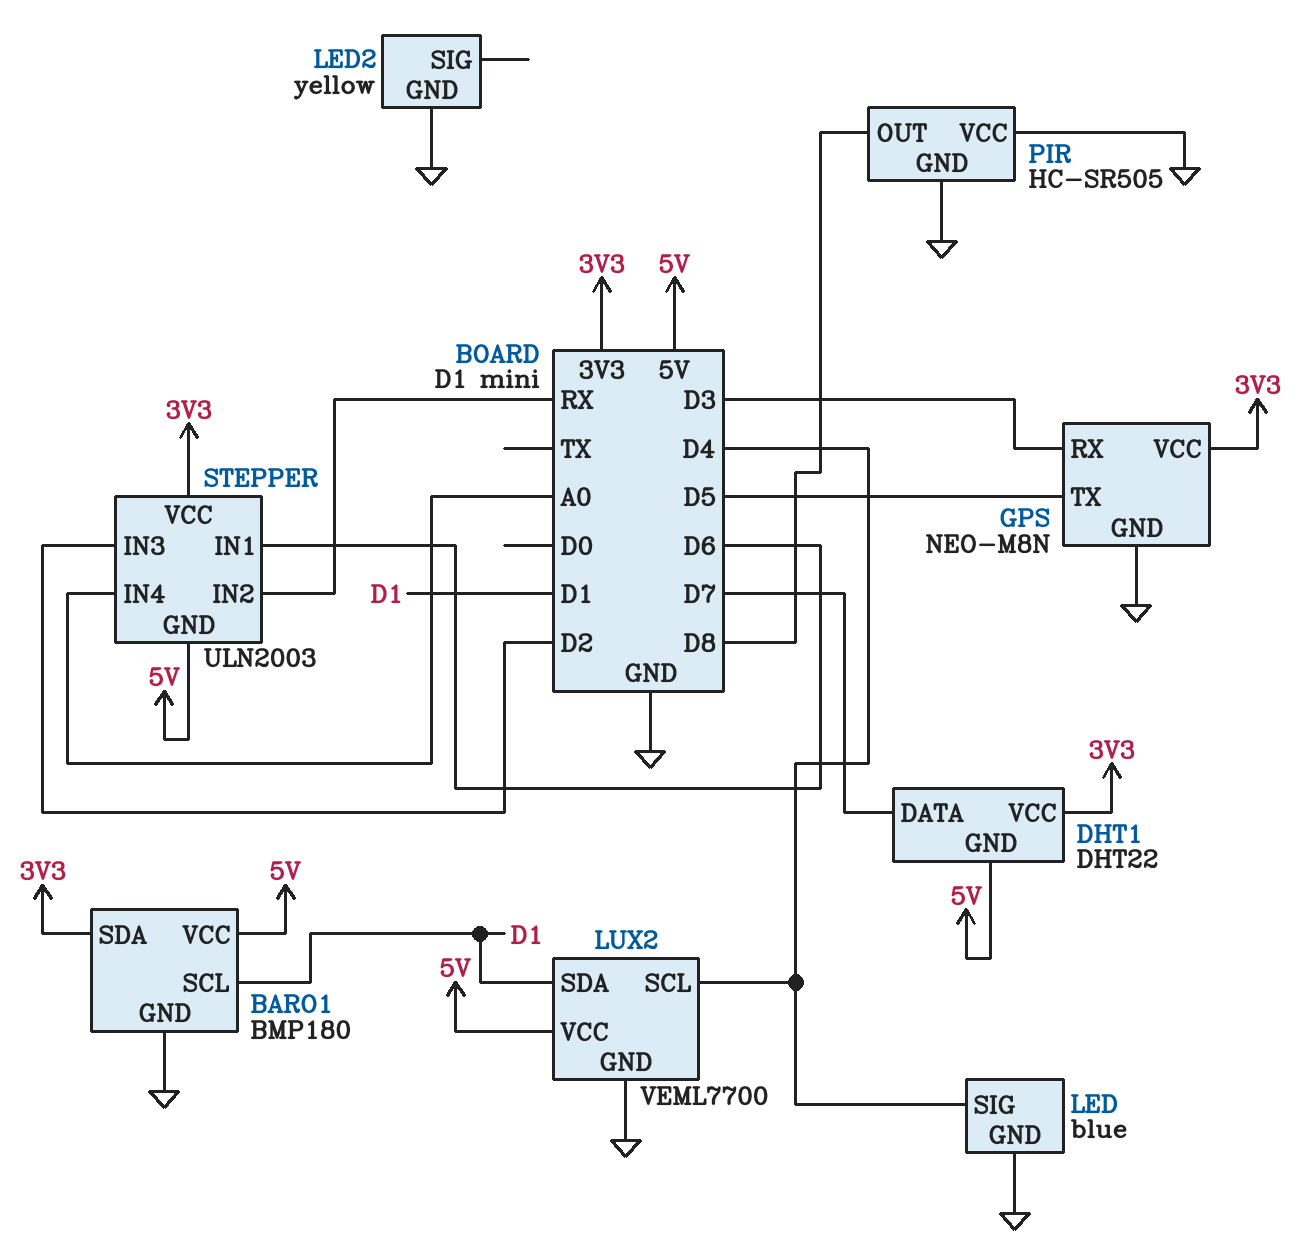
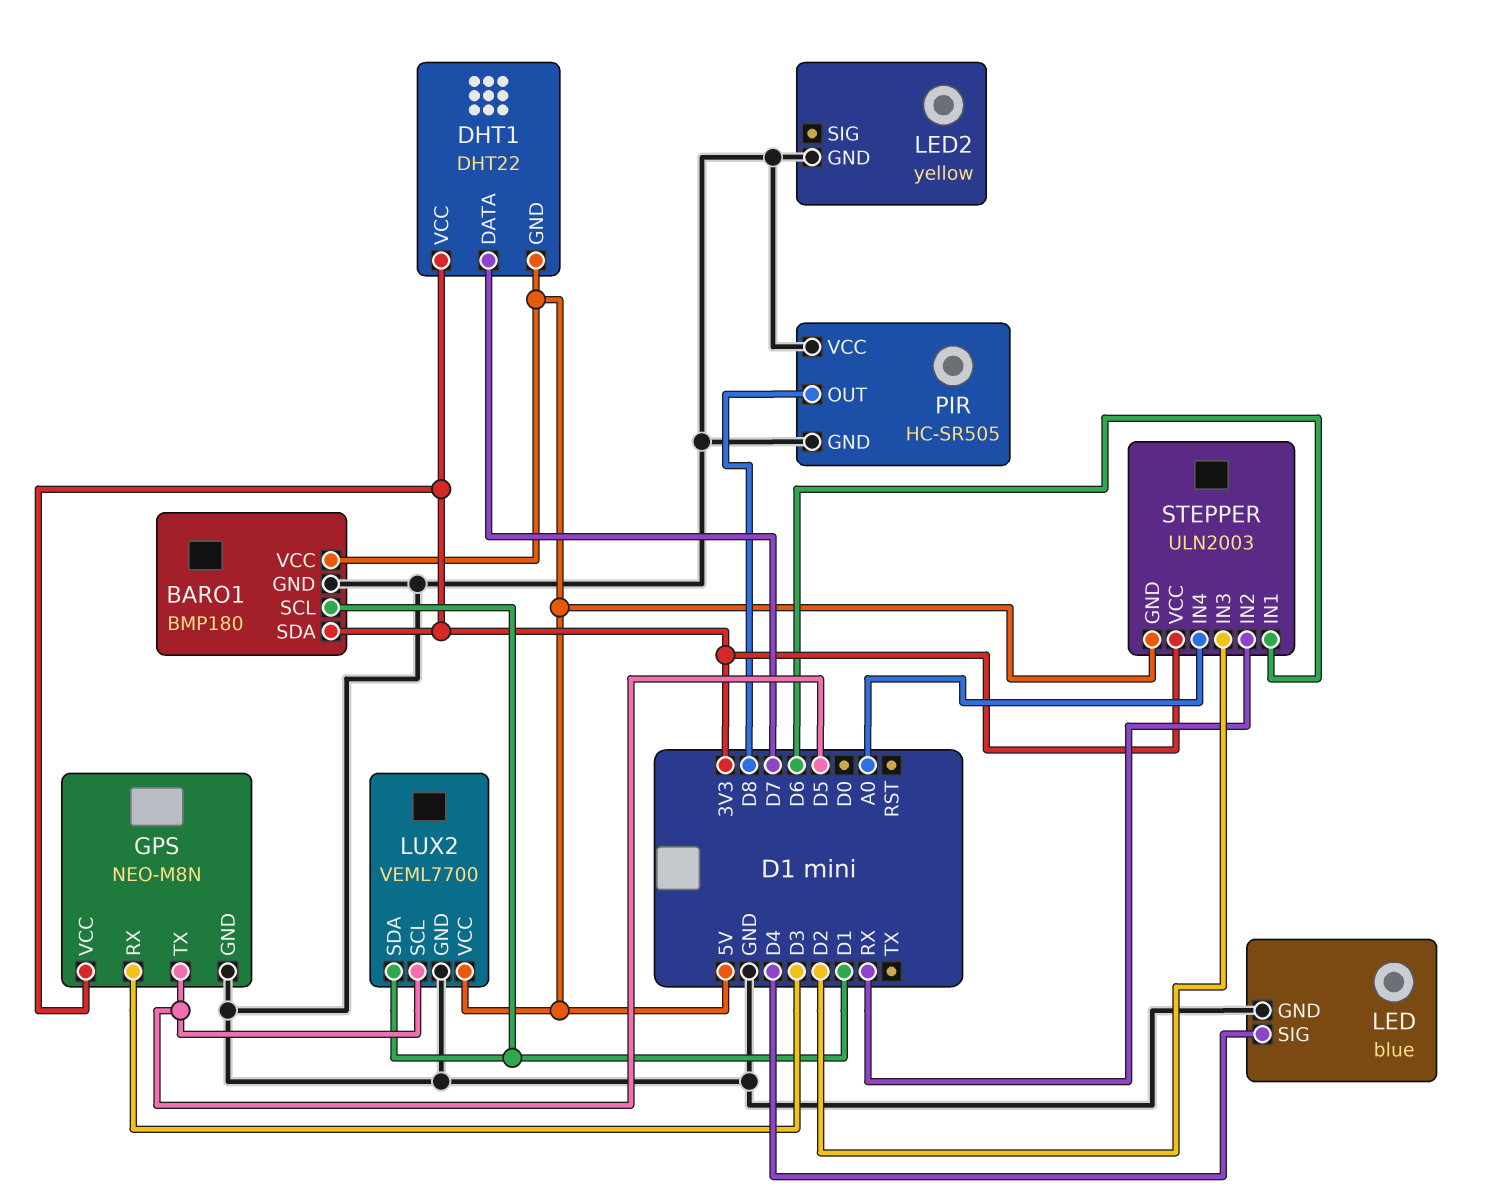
LUX2 pin SCL: D4 -> D5

